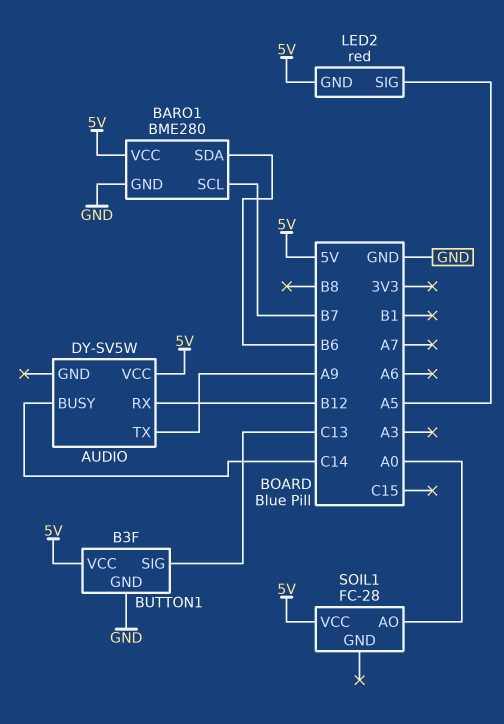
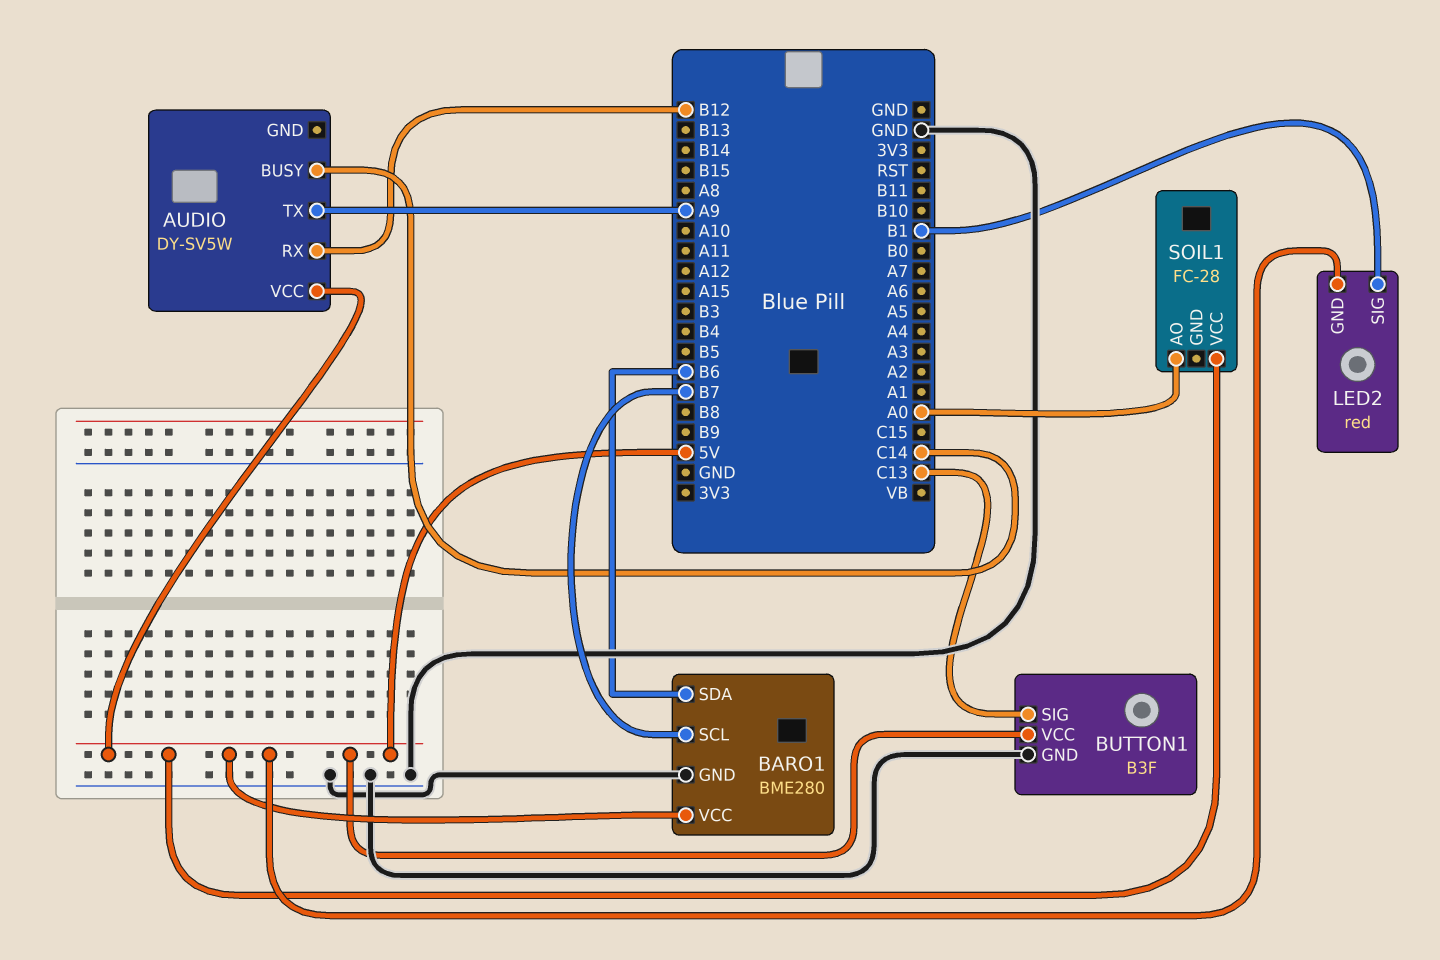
LED2 pin SIG: A5 -> B1

